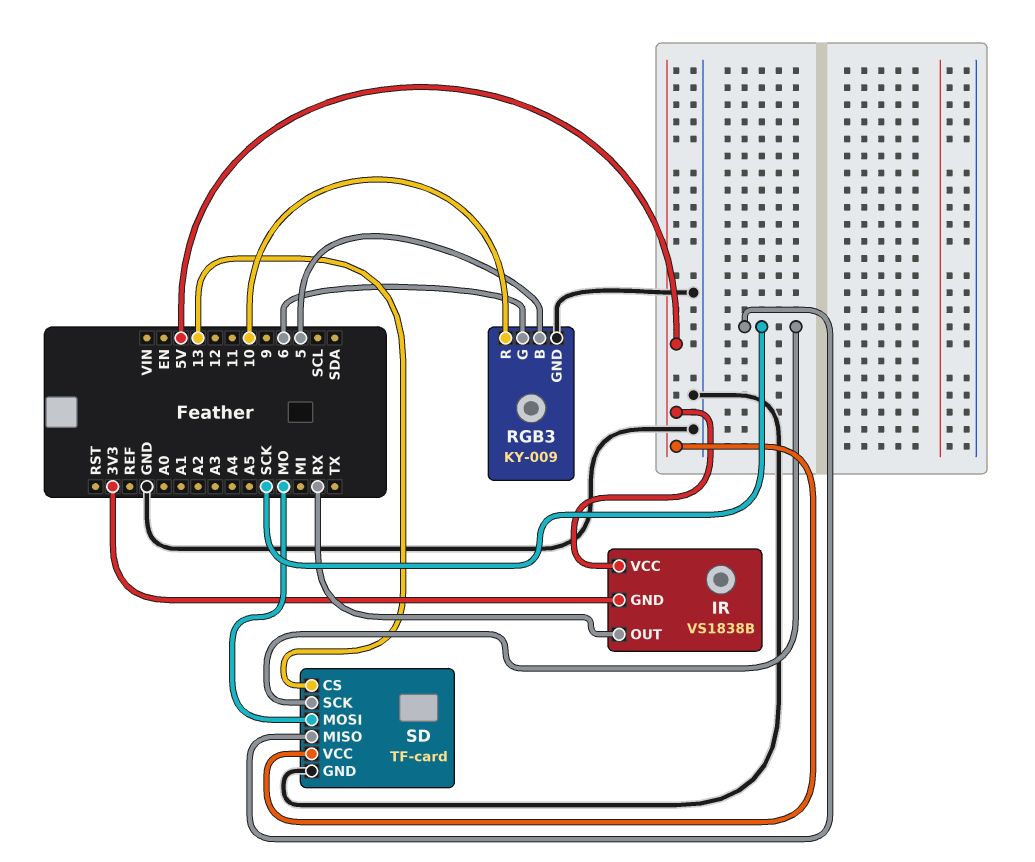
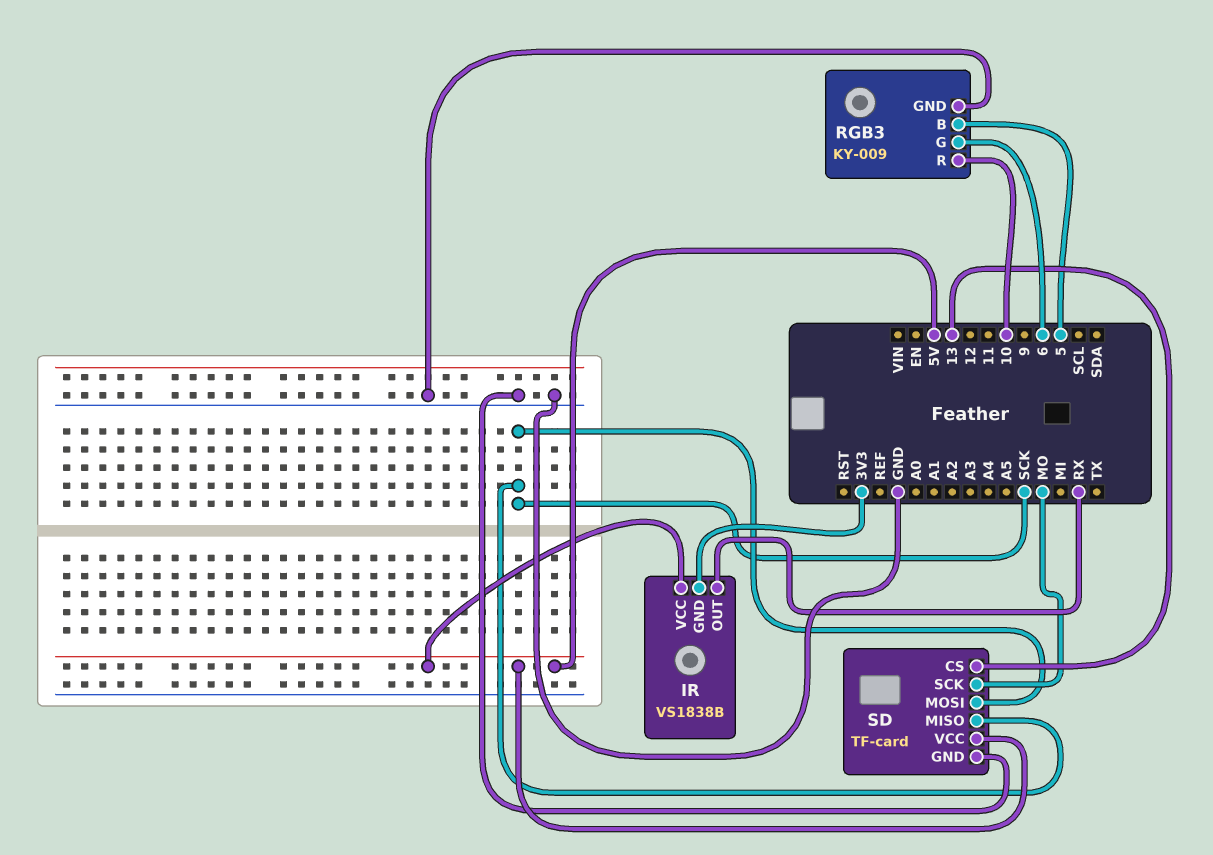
SD pin MOSI: MO -> SCK
SD pin SCK: SCK -> MO

